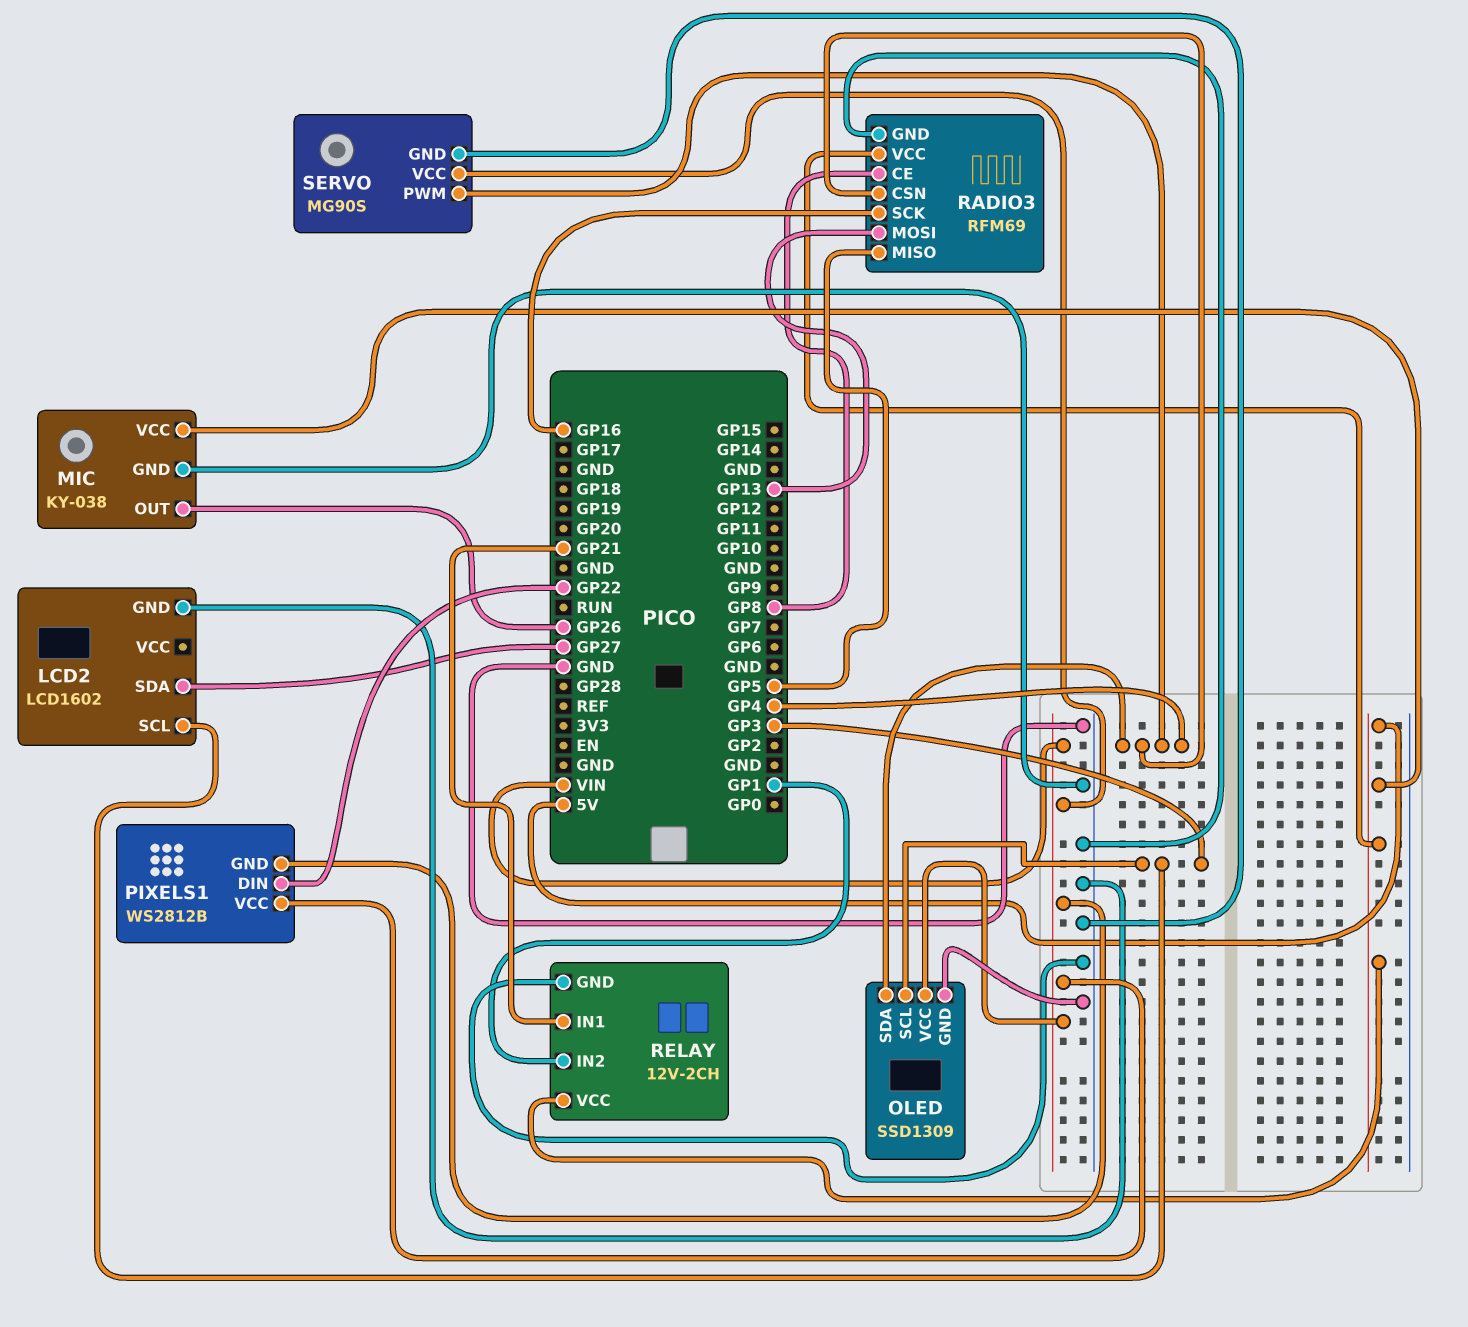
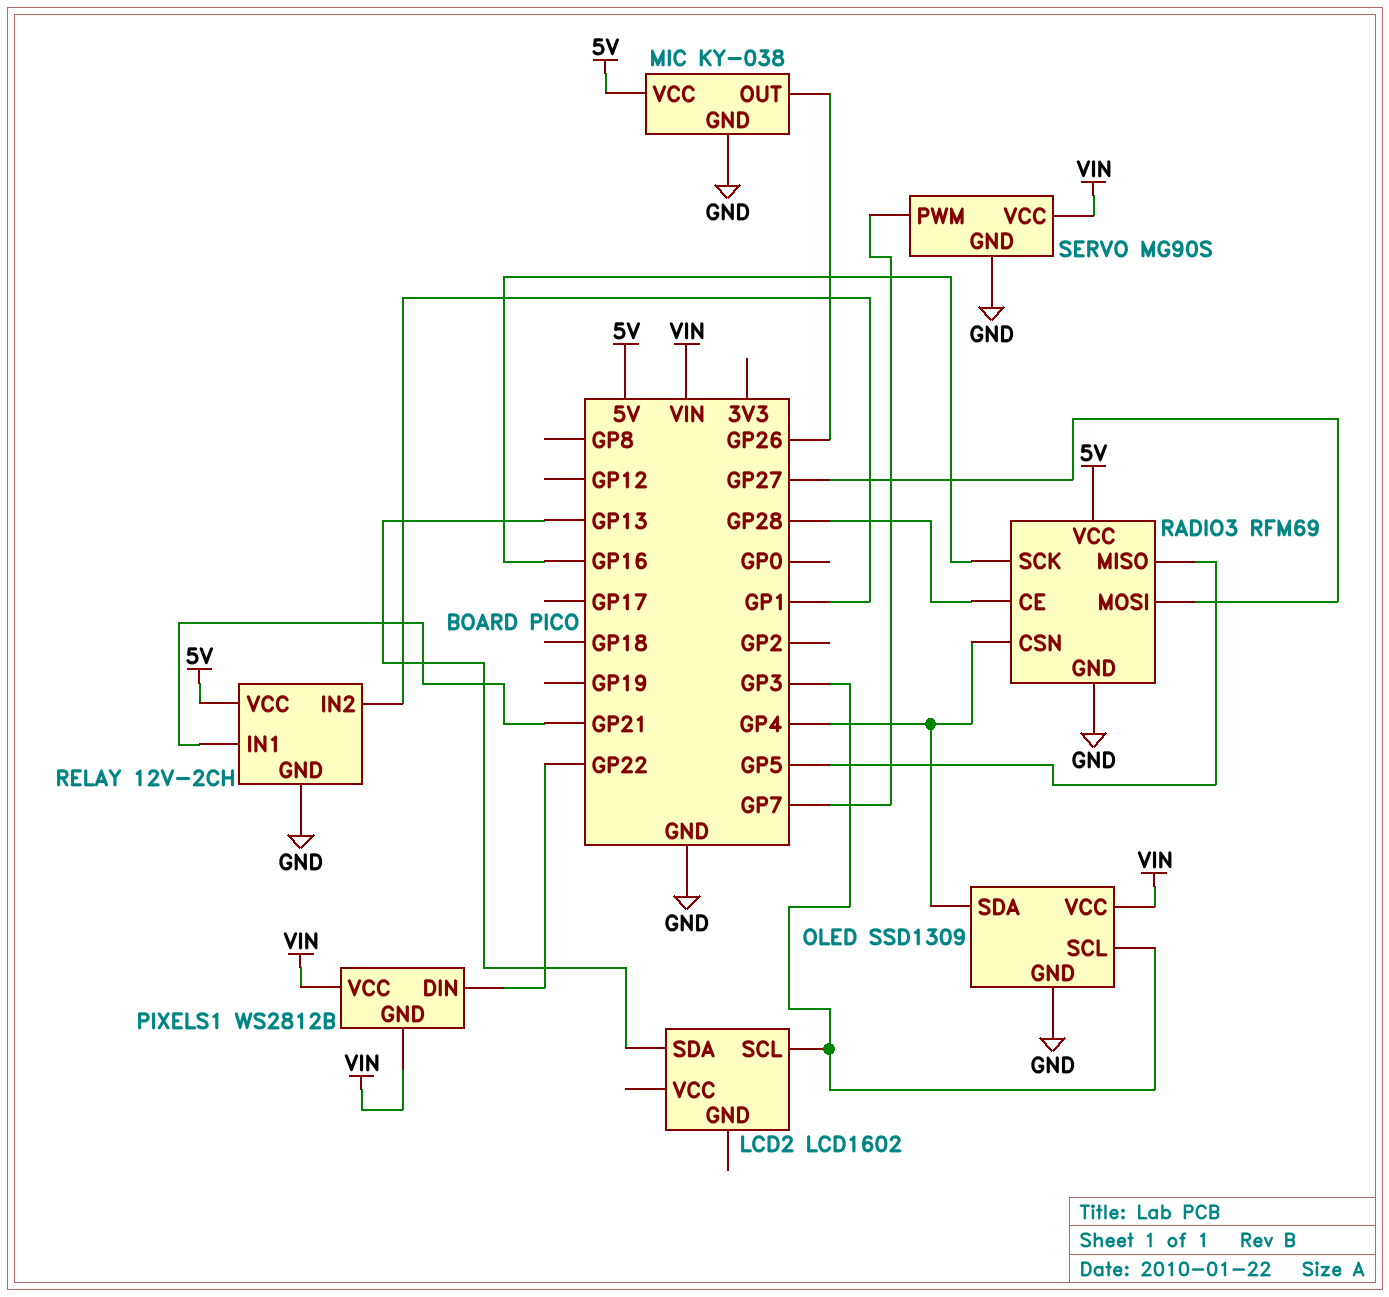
LCD2 pin GND: GND -> none
LCD2 pin SDA: GP27 -> GP13
RADIO3 pin CE: GP8 -> GP28
RADIO3 pin MOSI: GP13 -> GP27
SERVO pin PWM: GP4 -> GP7

